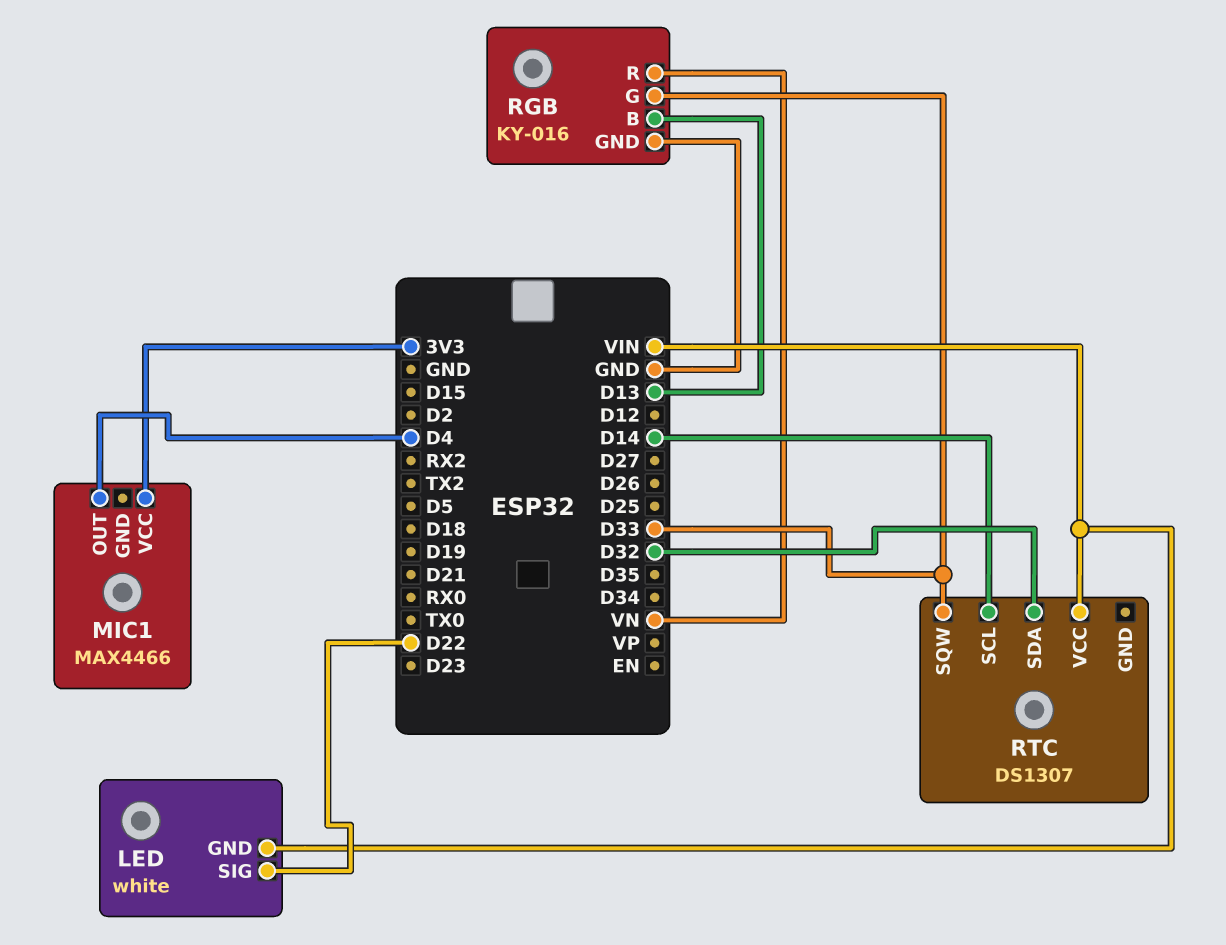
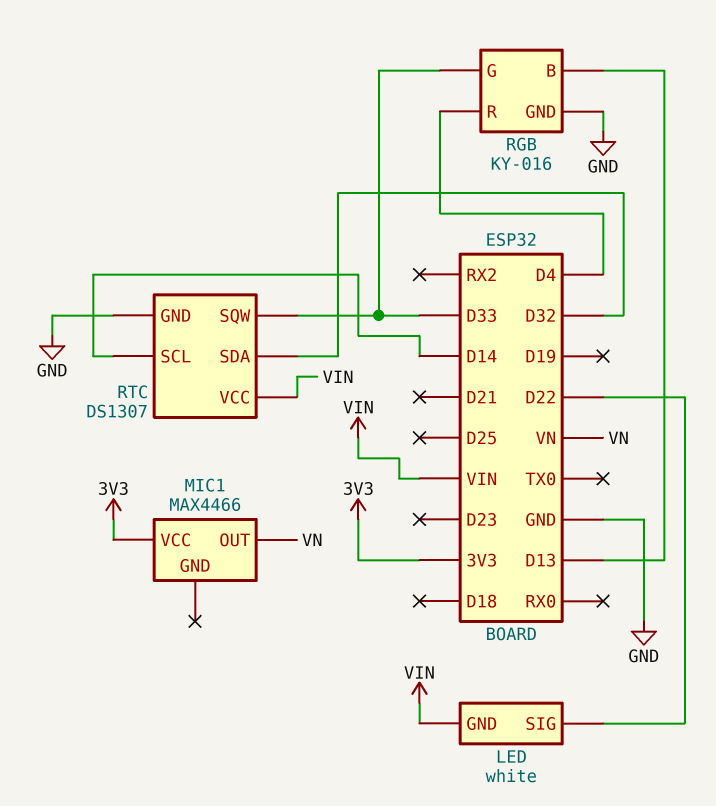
MIC1 pin OUT: D4 -> VN
RGB pin R: VN -> D4
RTC pin GND: none -> GND

